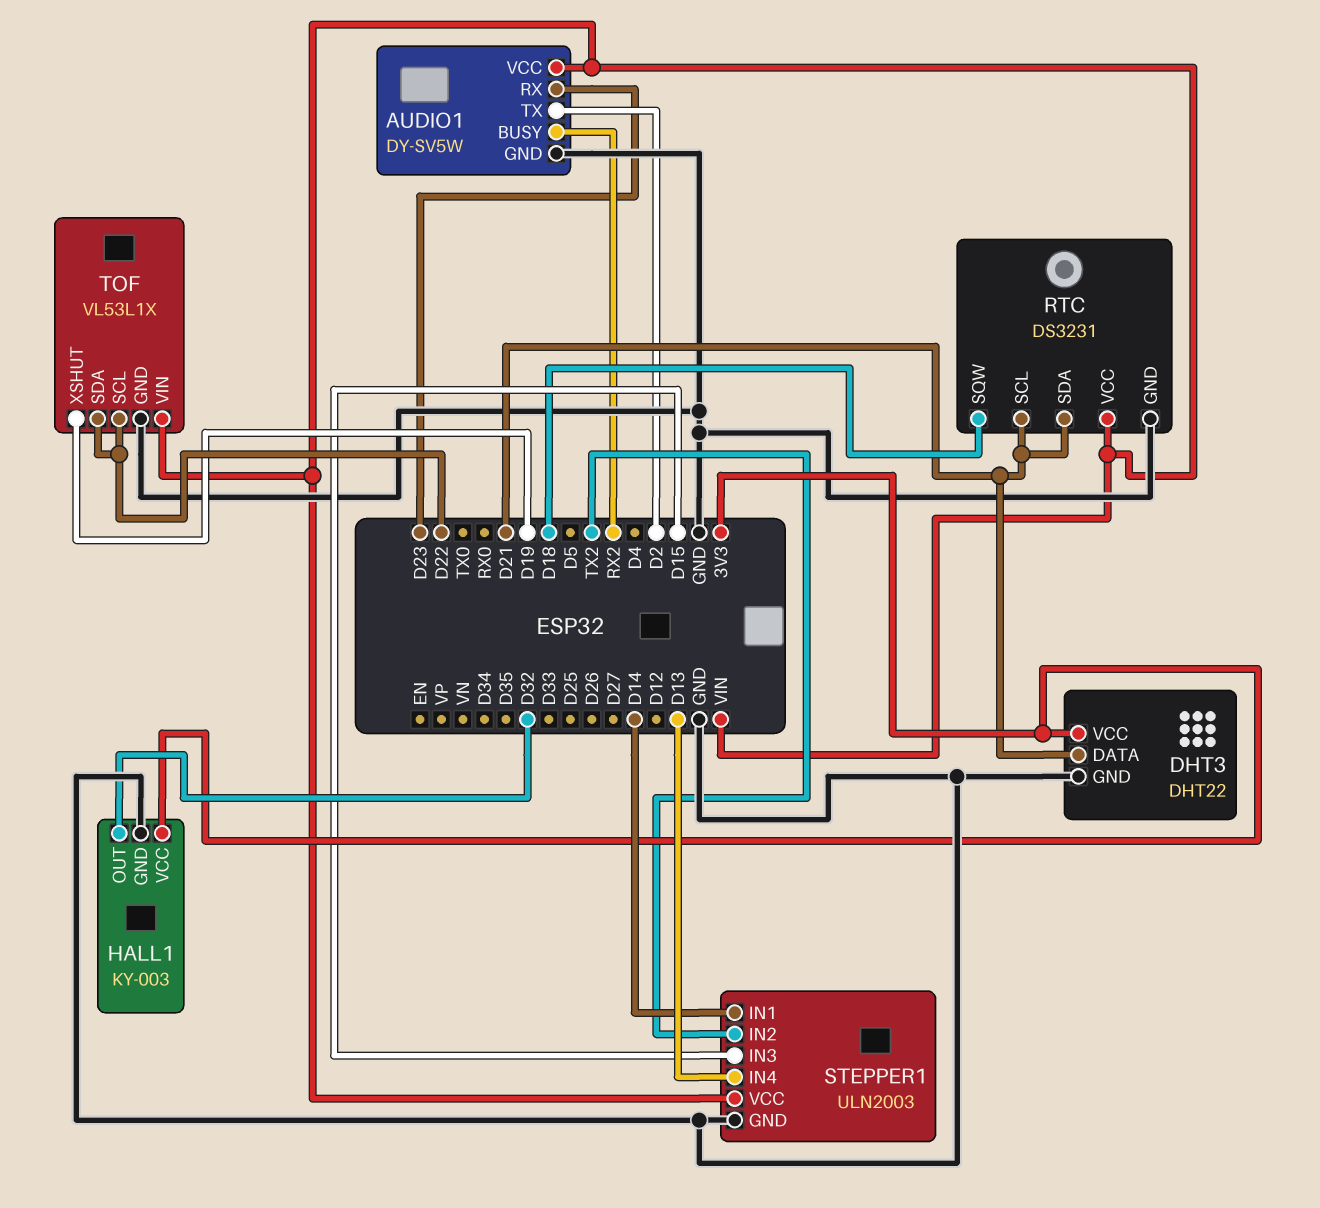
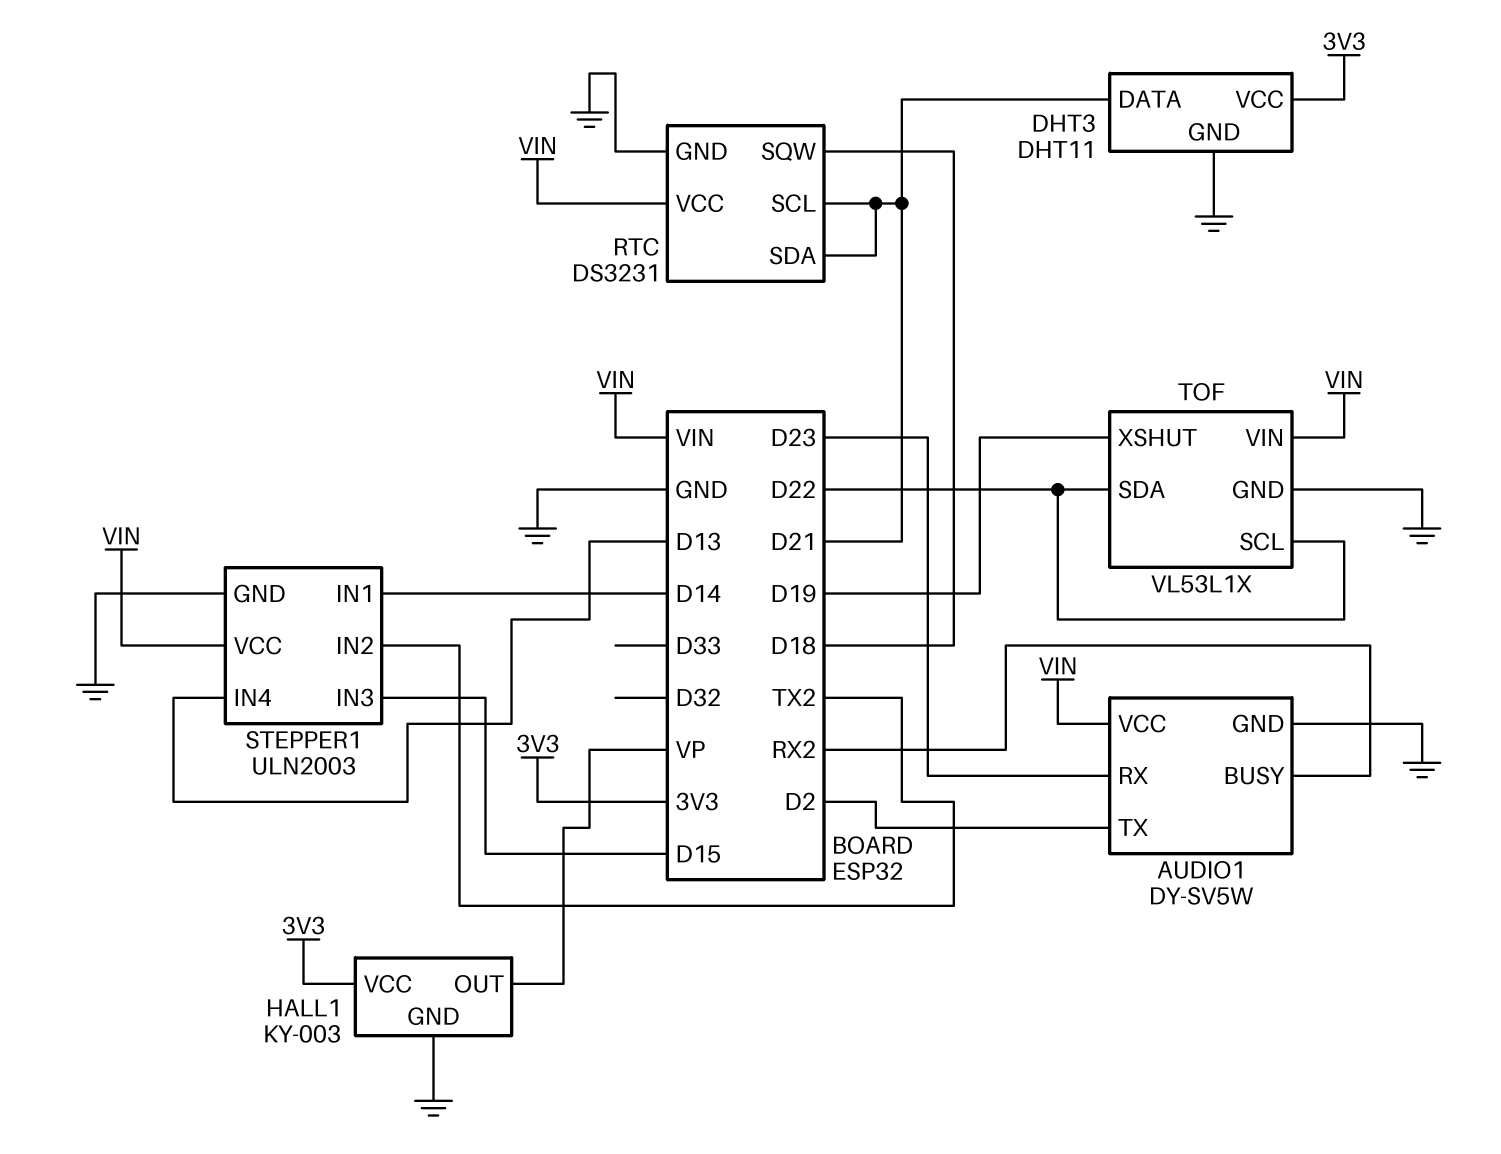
DHT3: DHT22 -> DHT11
HALL1 pin OUT: D32 -> VP

